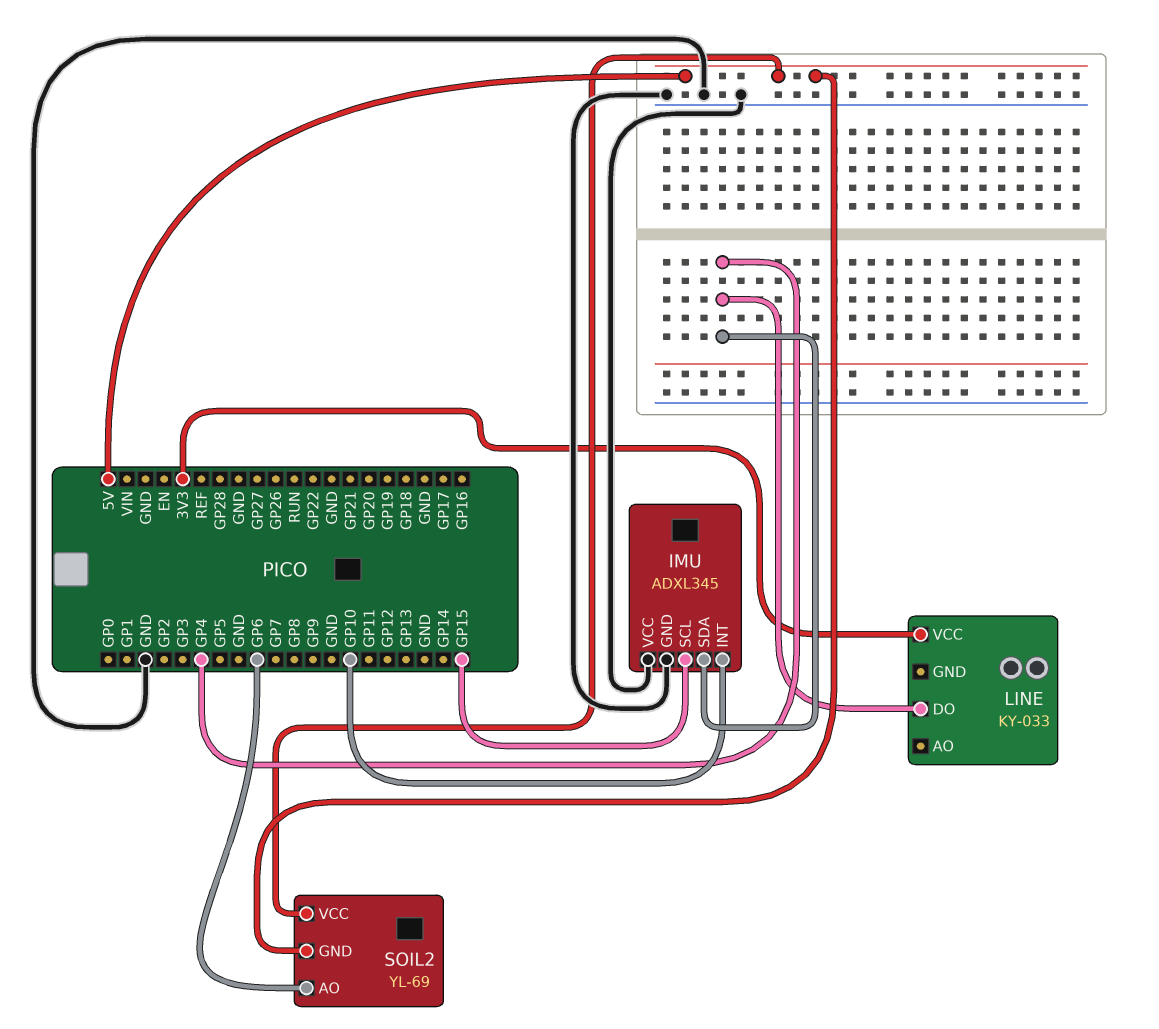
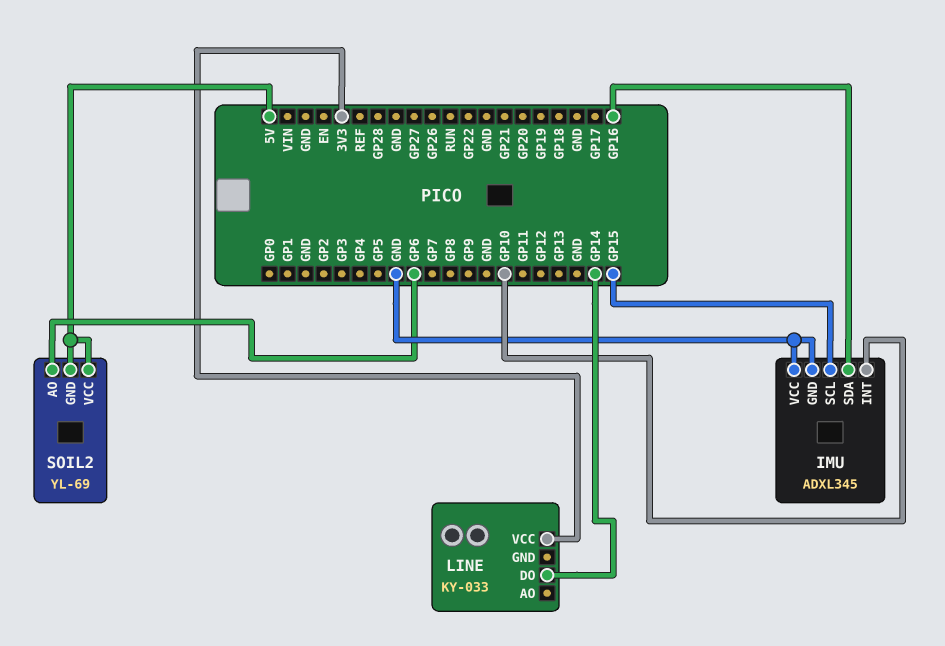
IMU pin SDA: GP4 -> GP16
LINE pin DO: GP4 -> GP14

